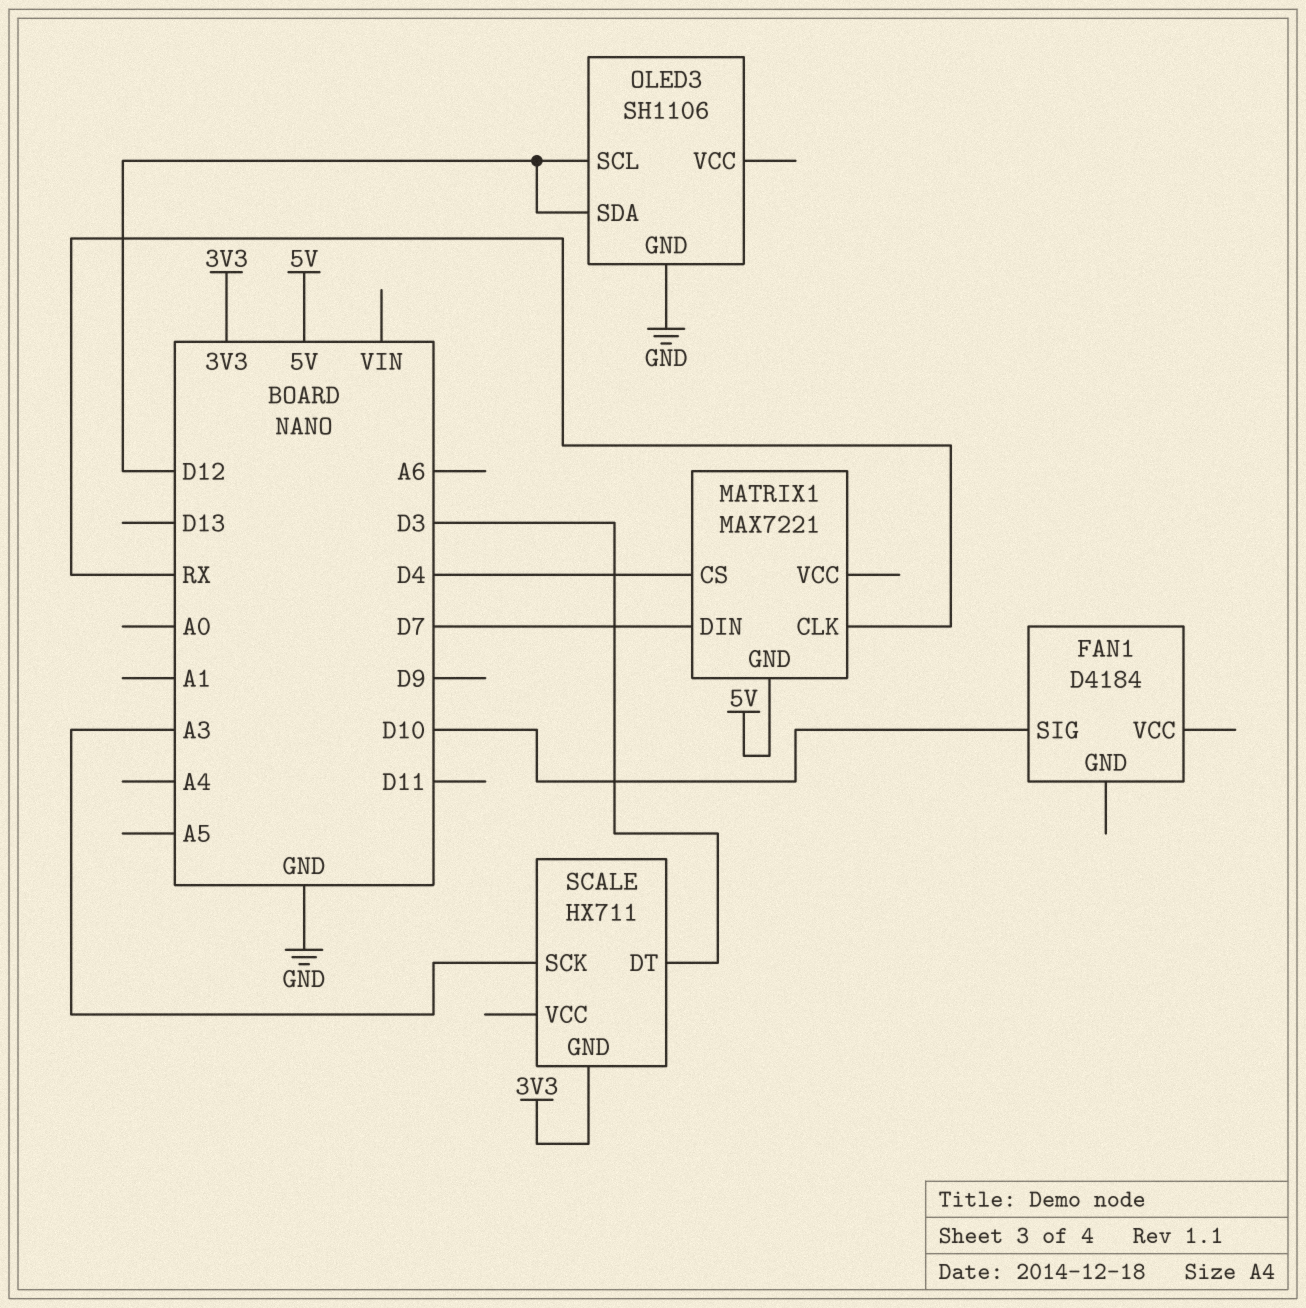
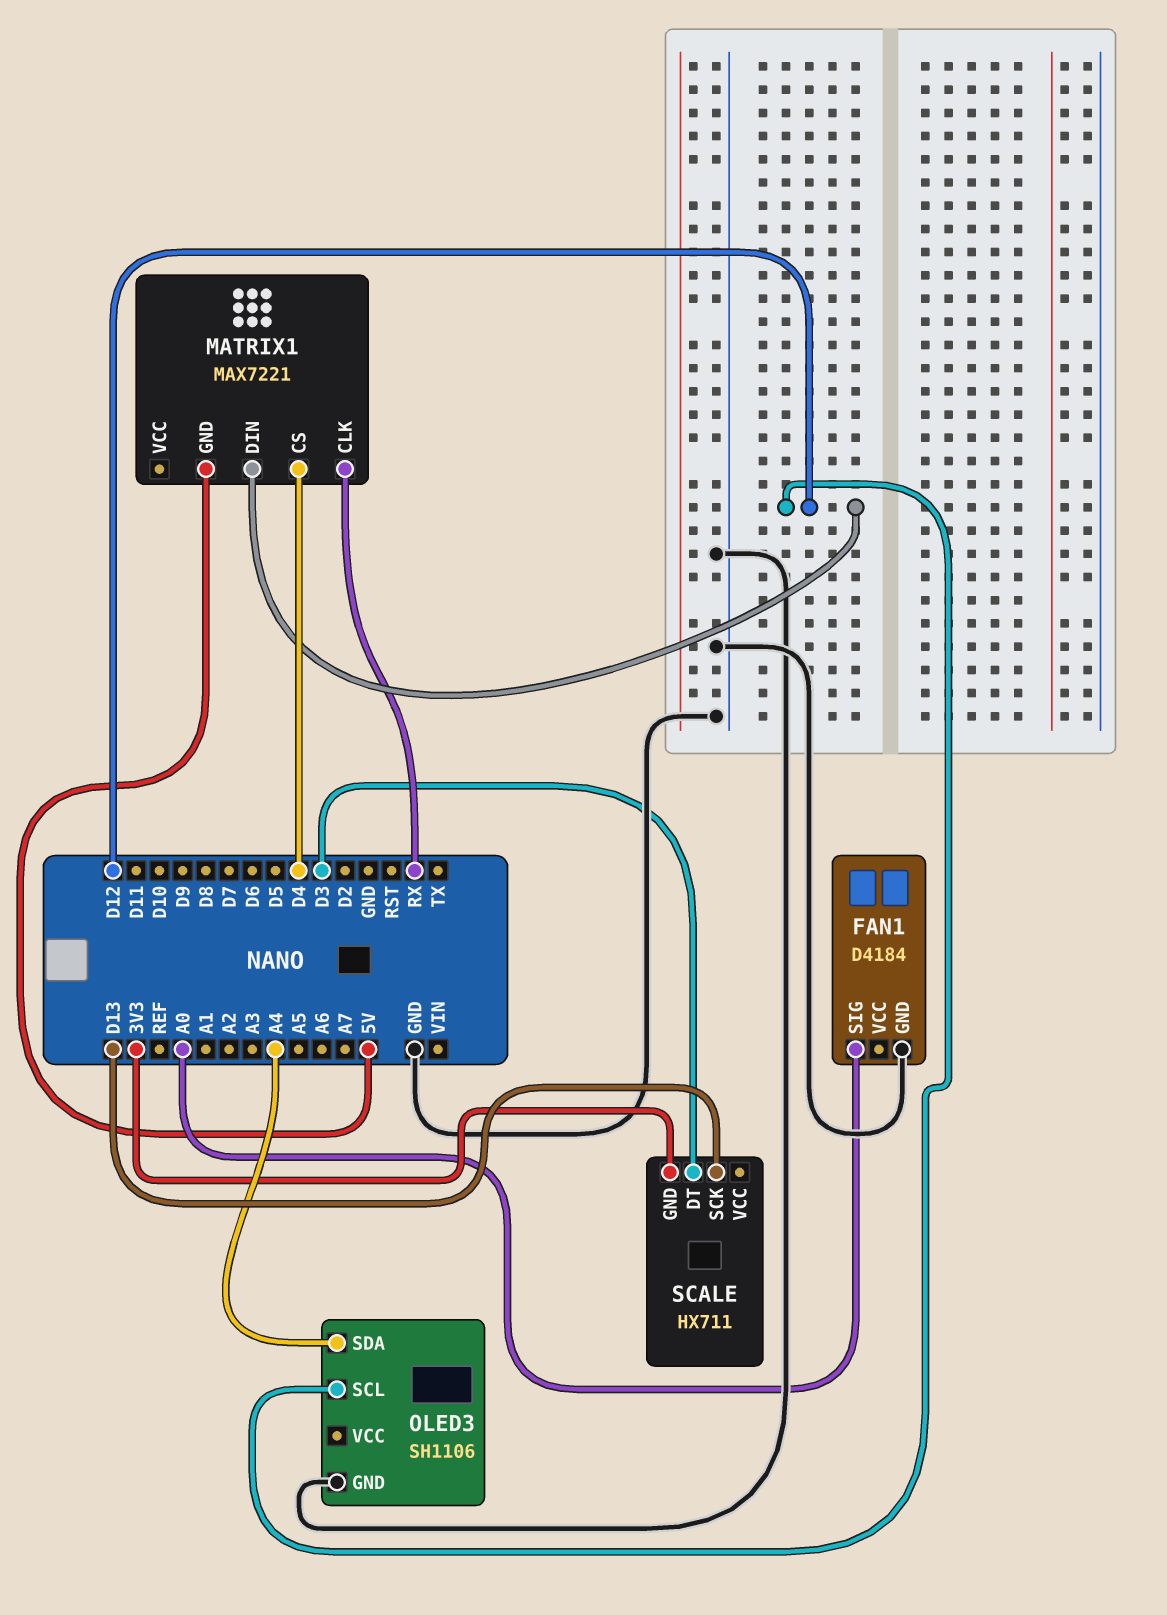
FAN1 pin GND: none -> GND
FAN1 pin SIG: D10 -> A0
MATRIX1 pin DIN: D7 -> D12
OLED3 pin SDA: D12 -> A4
SCALE pin SCK: A3 -> D13

